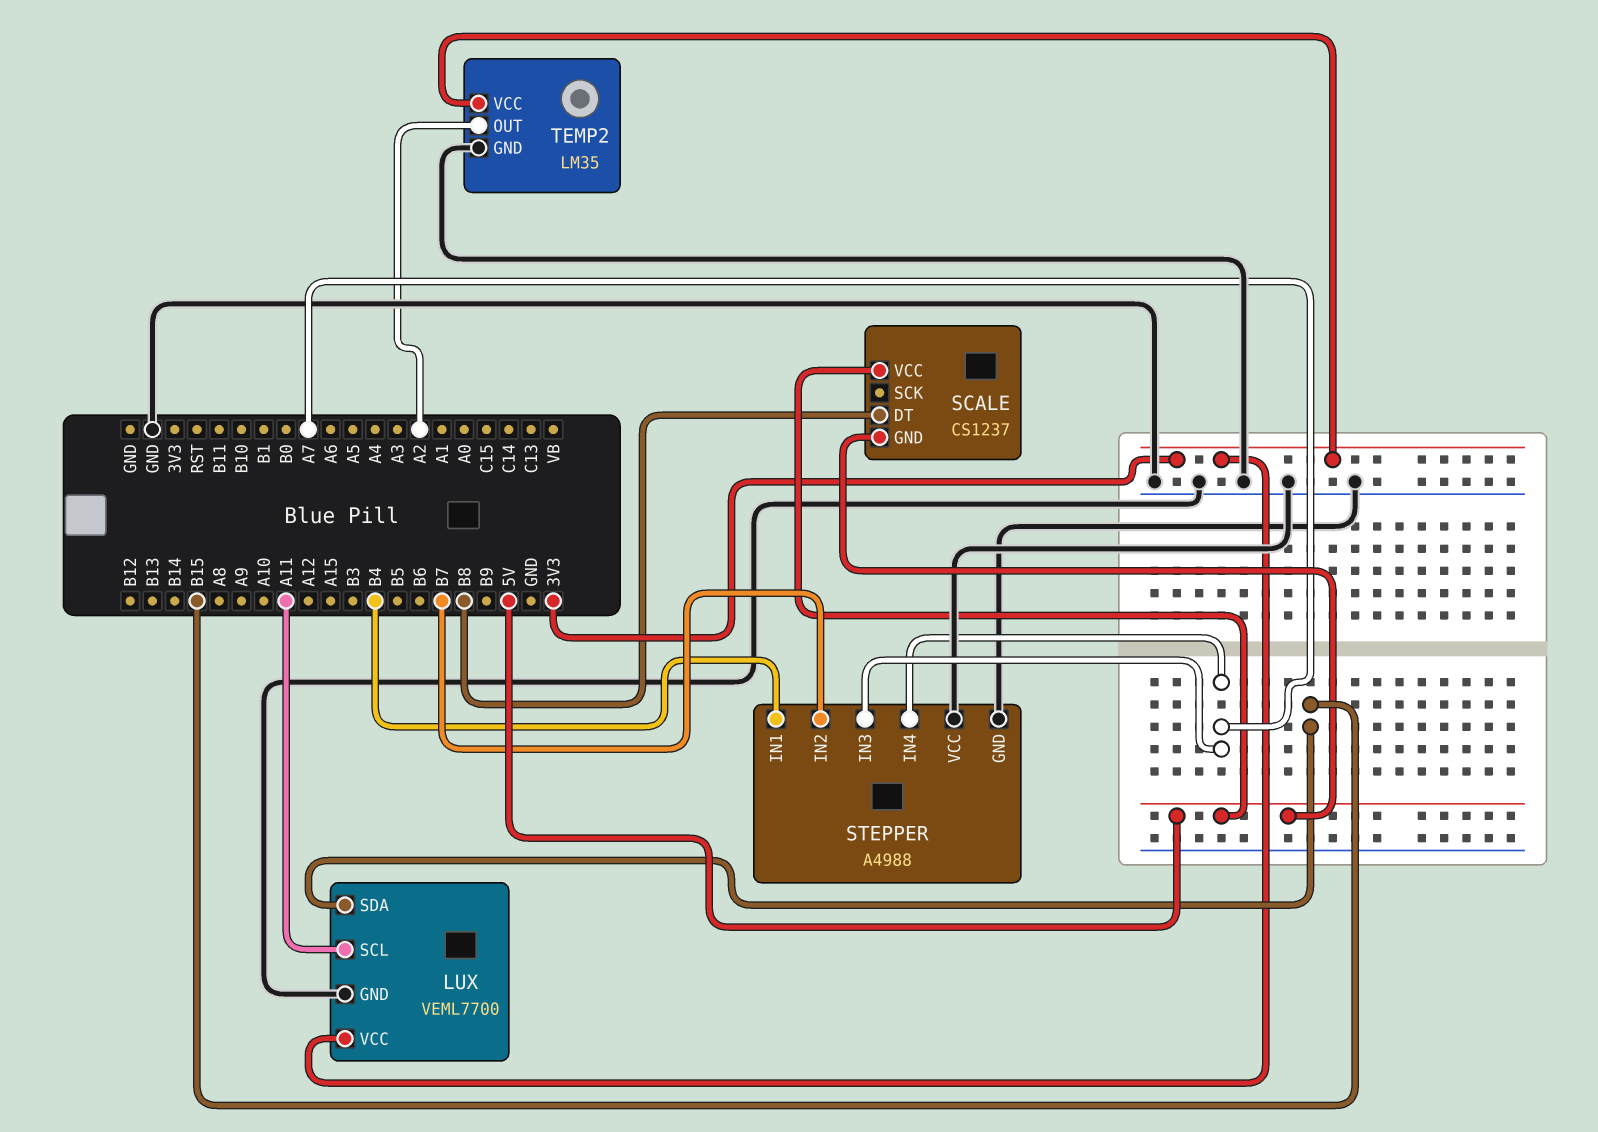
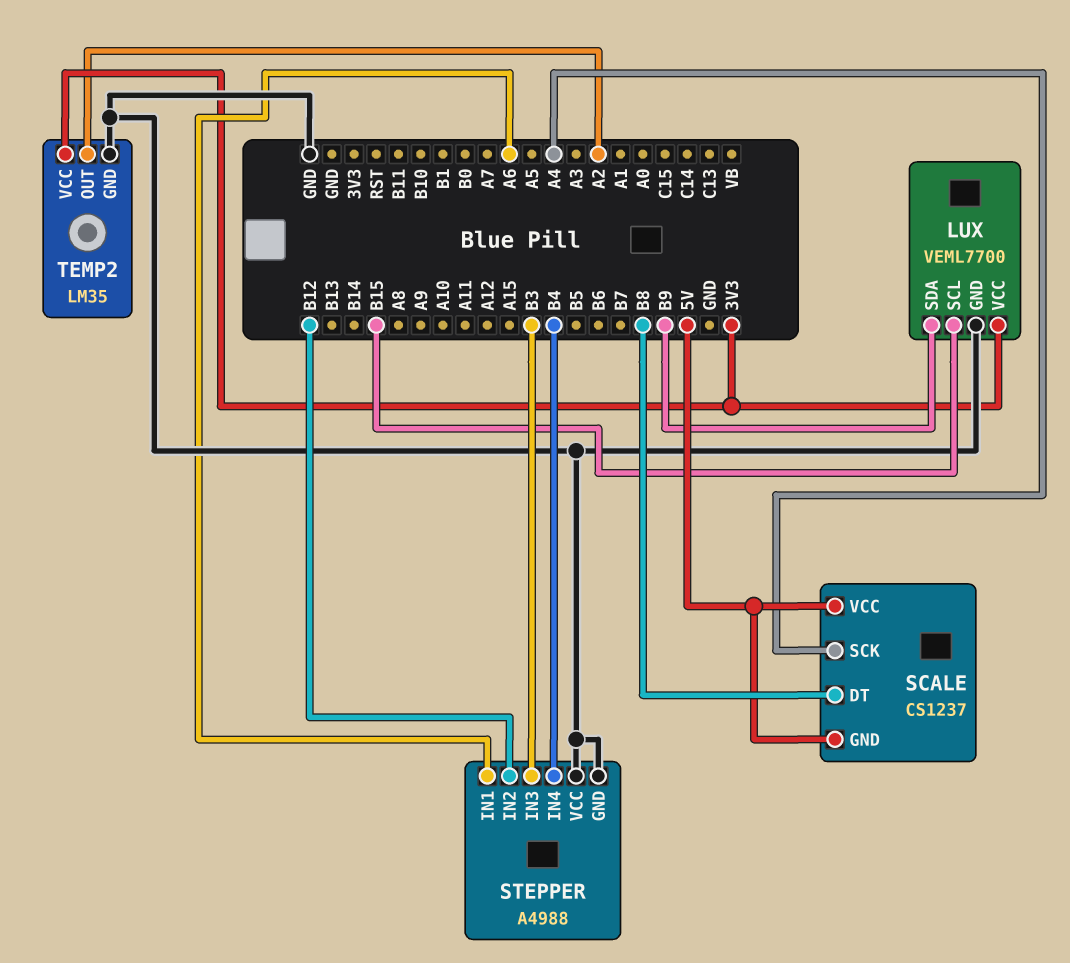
LUX pin SCL: A11 -> B15
LUX pin SDA: B15 -> B9
SCALE pin SCK: none -> A4
STEPPER pin IN1: B4 -> A6
STEPPER pin IN2: B7 -> B12
STEPPER pin IN3: A7 -> B3
STEPPER pin IN4: A7 -> B4

